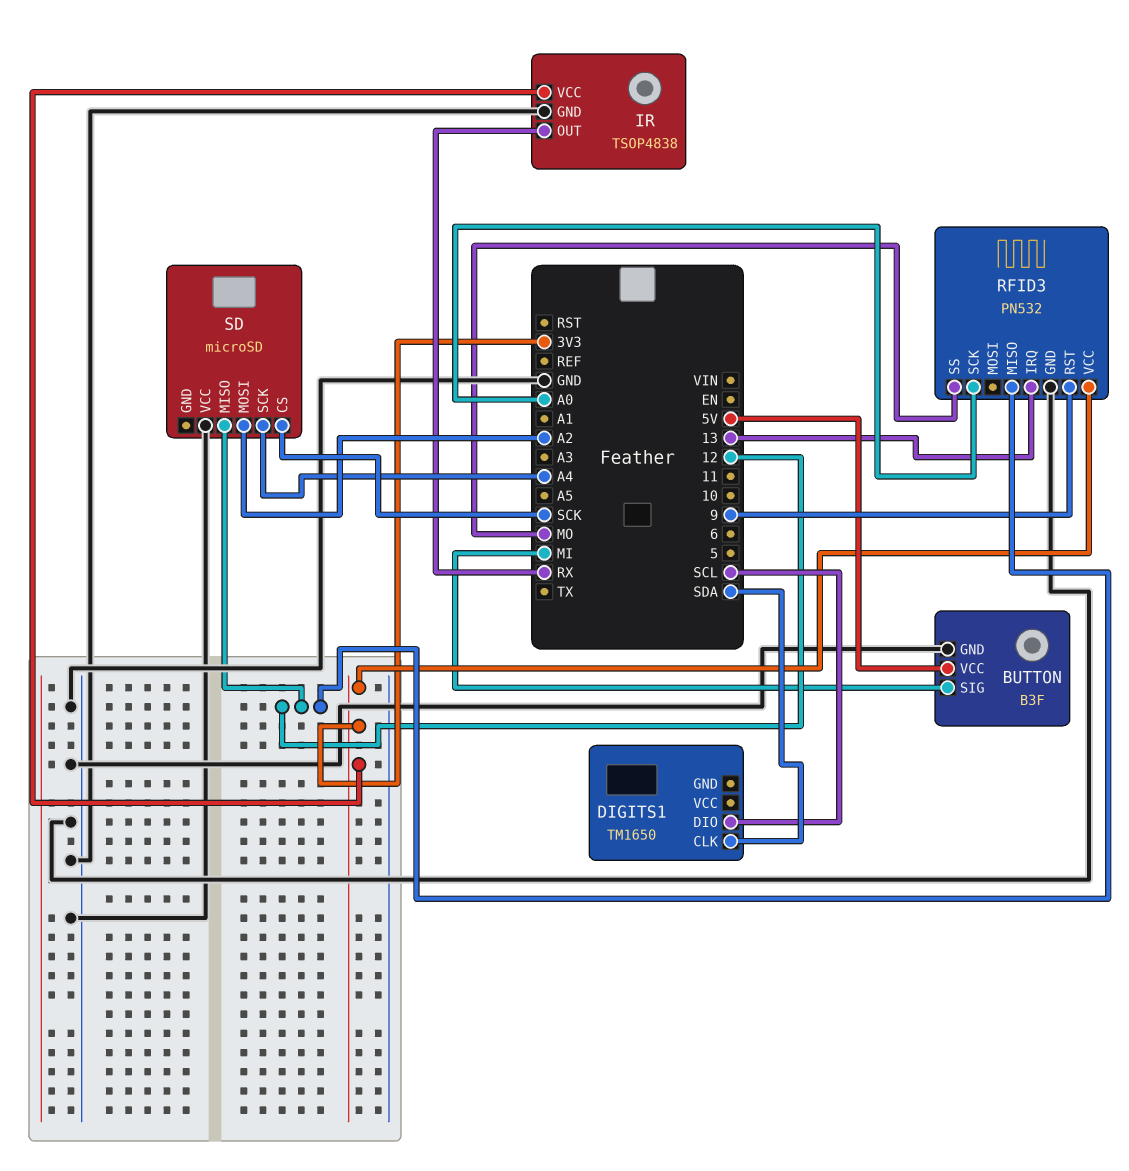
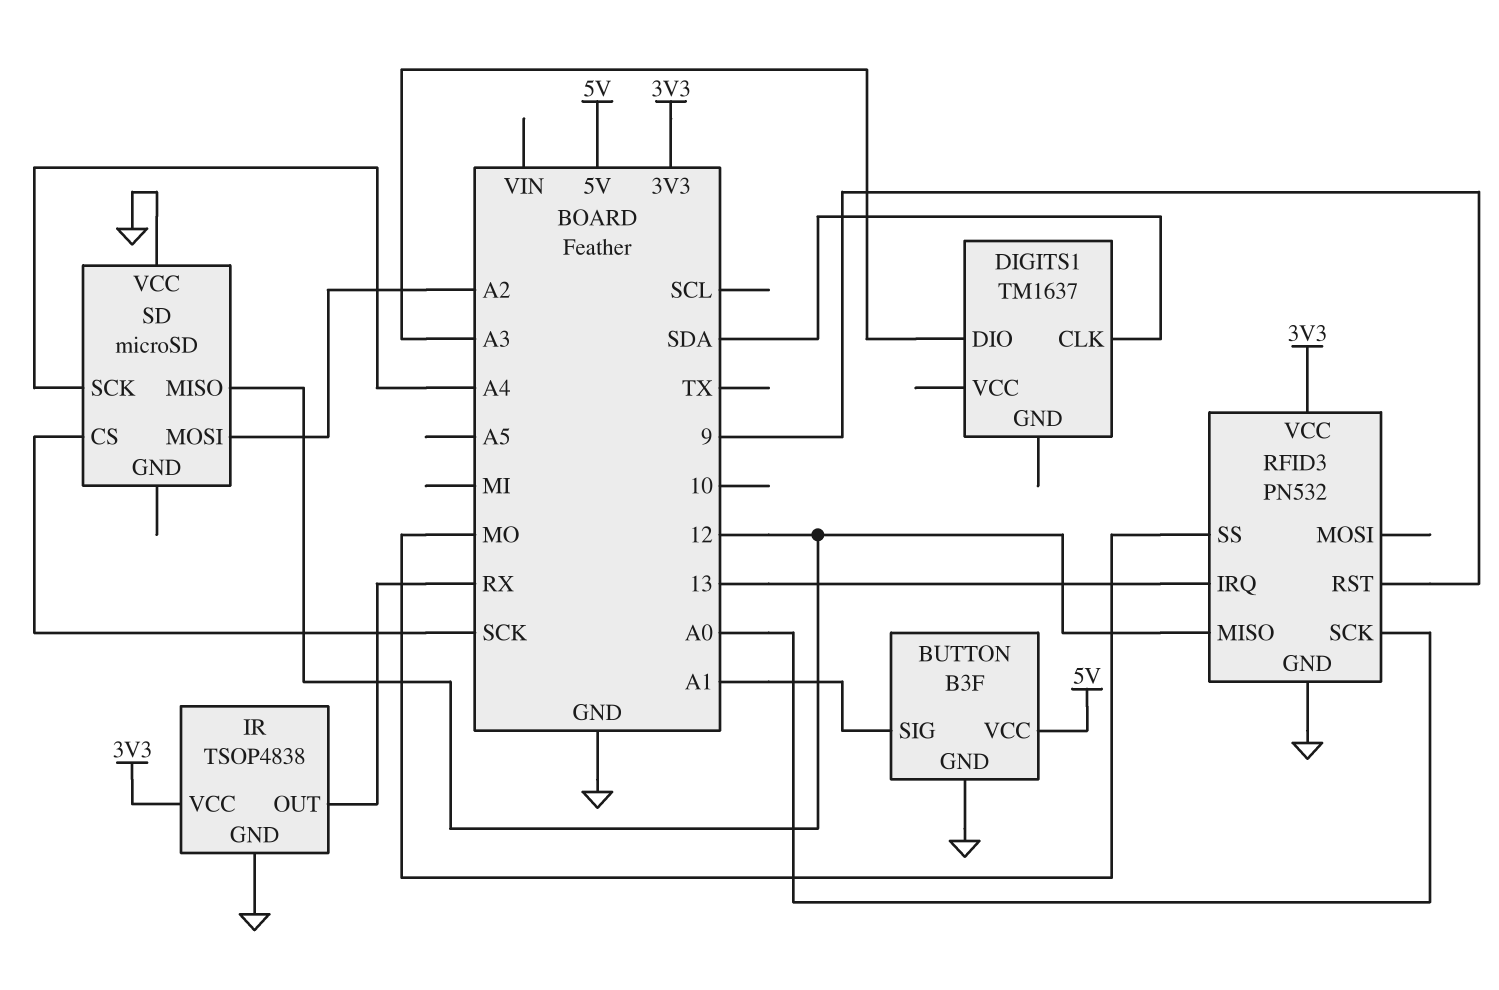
BUTTON pin SIG: MI -> A1
DIGITS1: TM1650 -> TM1637
DIGITS1 pin DIO: SCL -> A3

